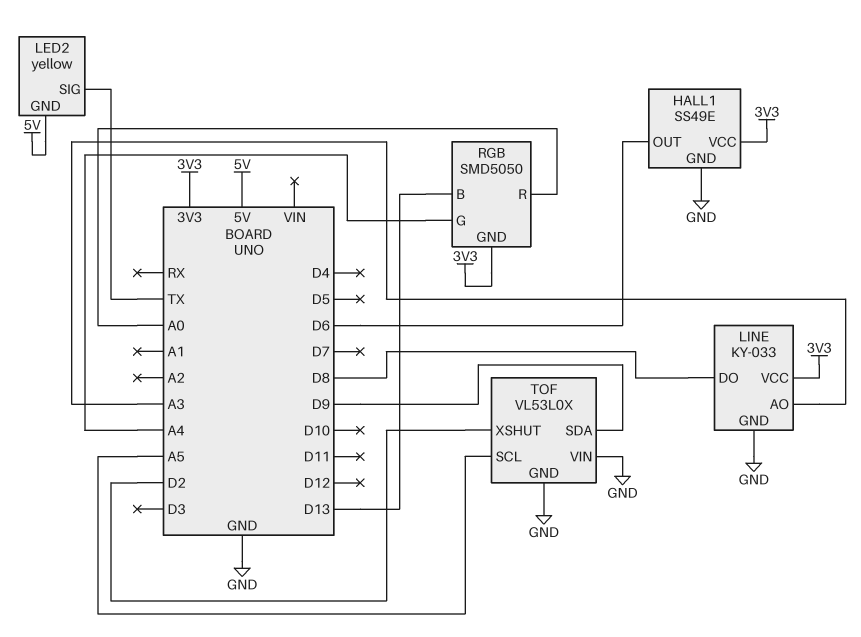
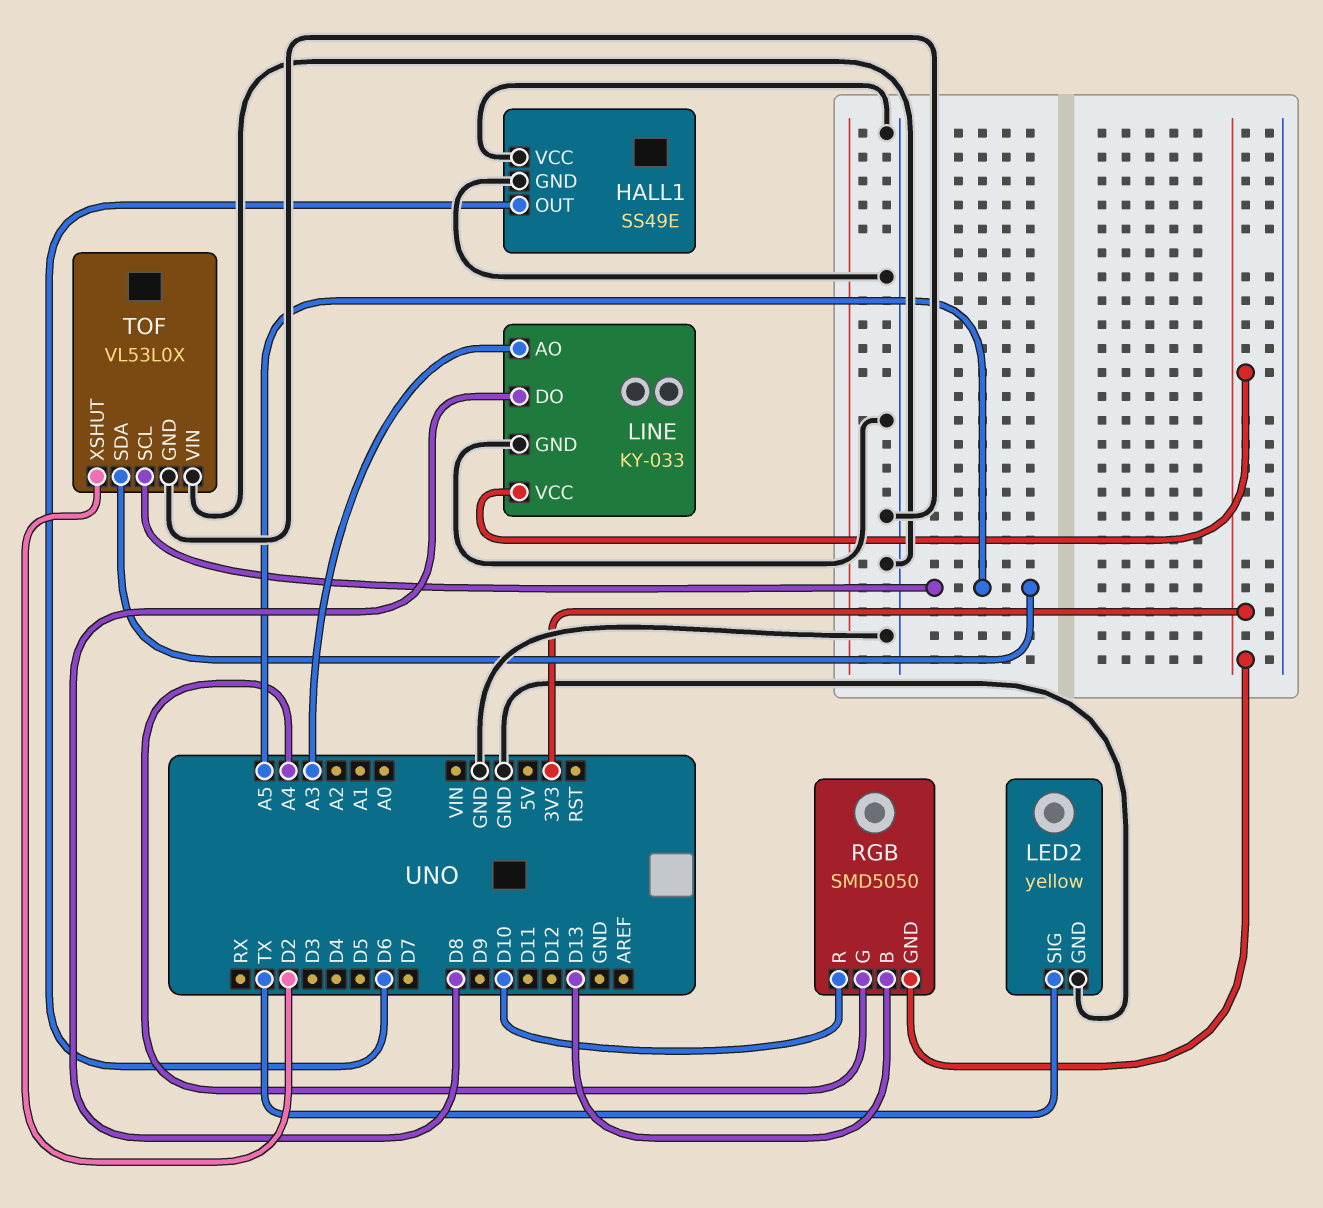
HALL1 pin VCC: 3V3 -> GND
LED2 pin GND: 5V -> GND
RGB pin R: A0 -> D10
TOF pin SDA: D9 -> A5

